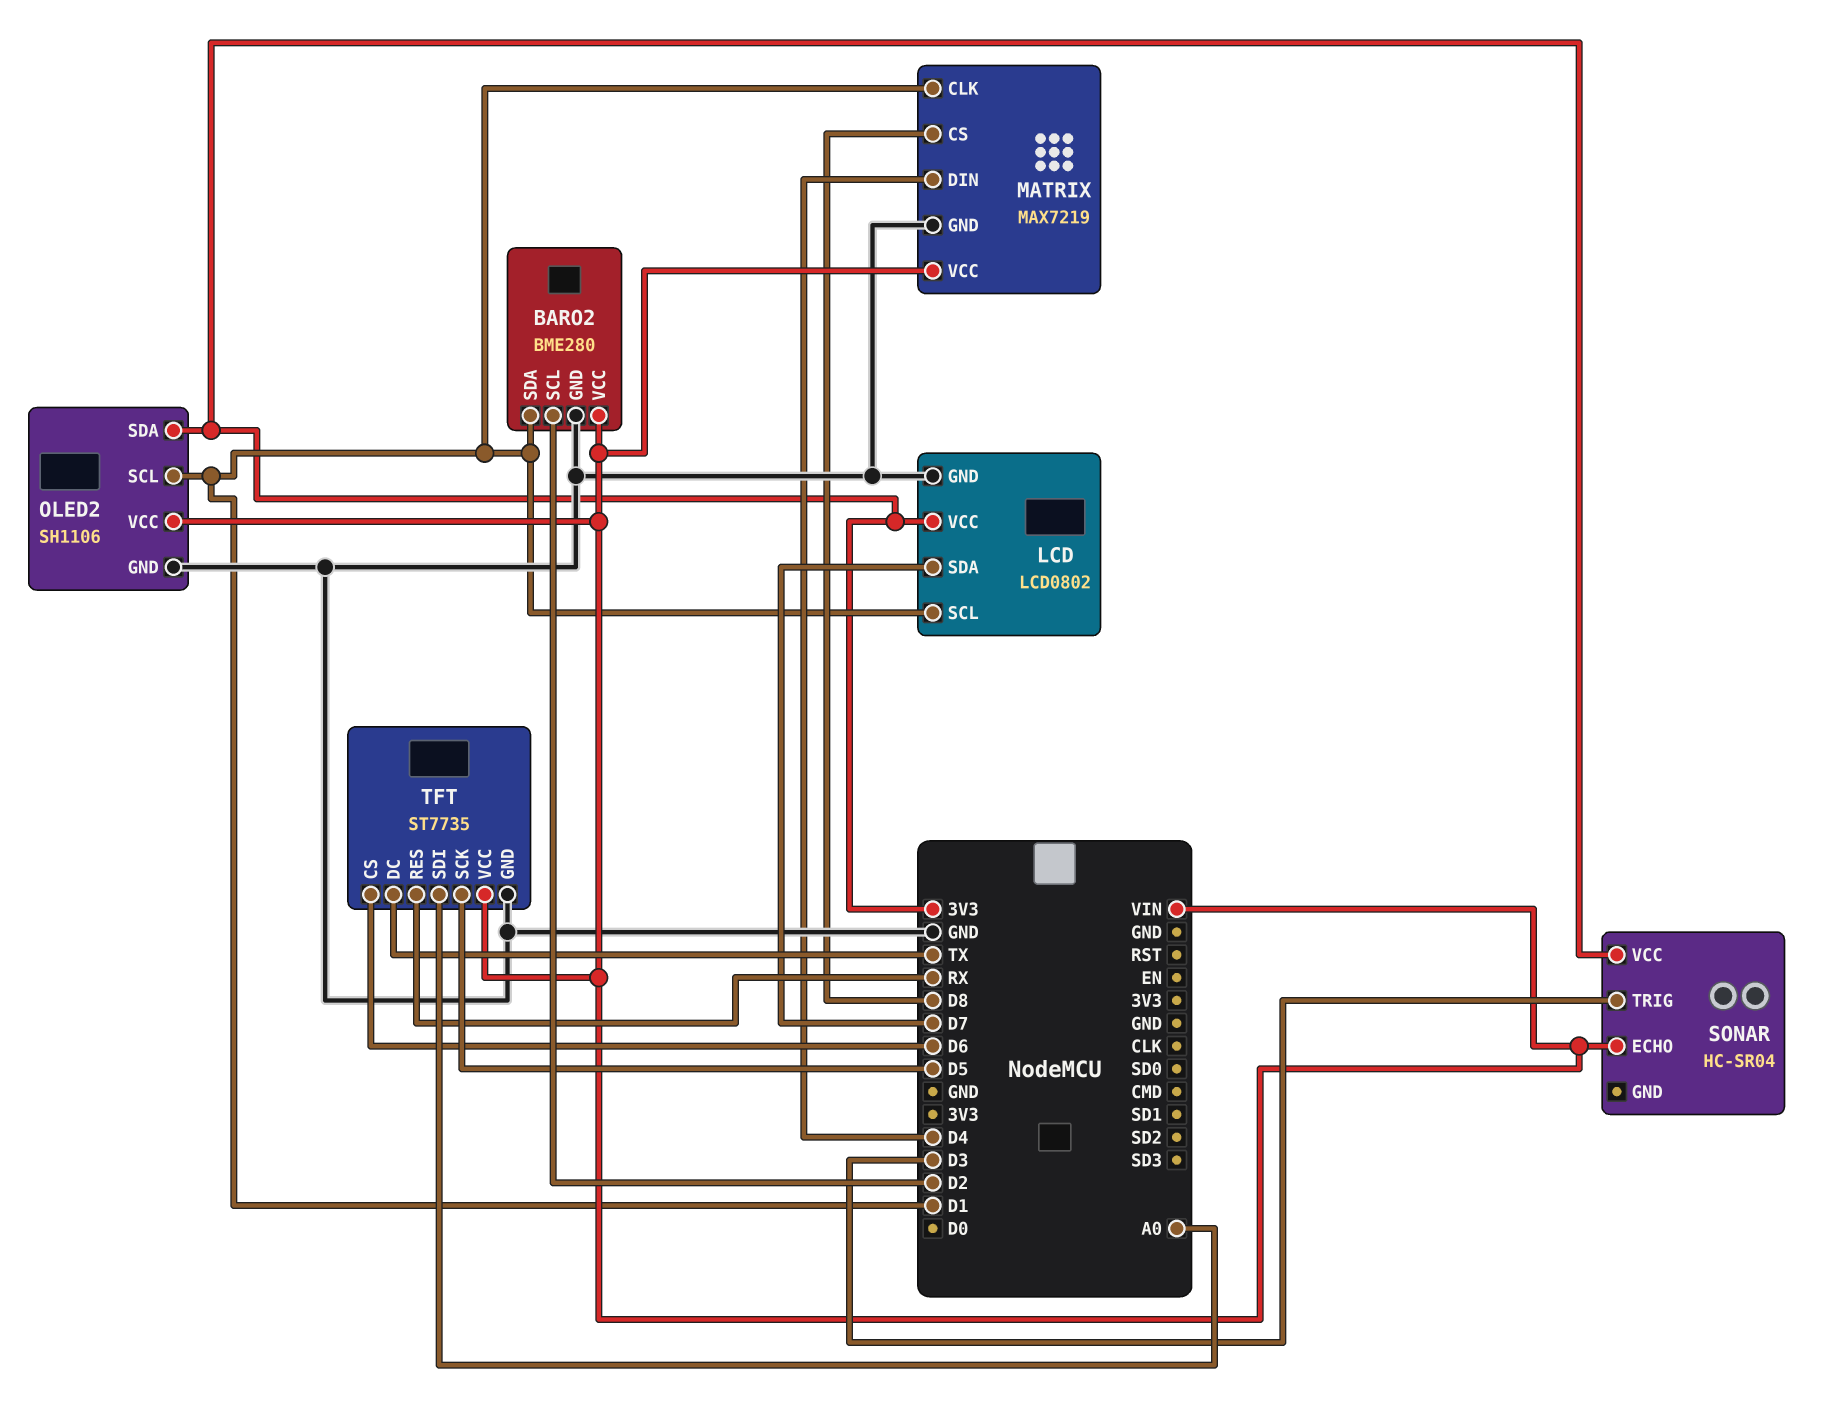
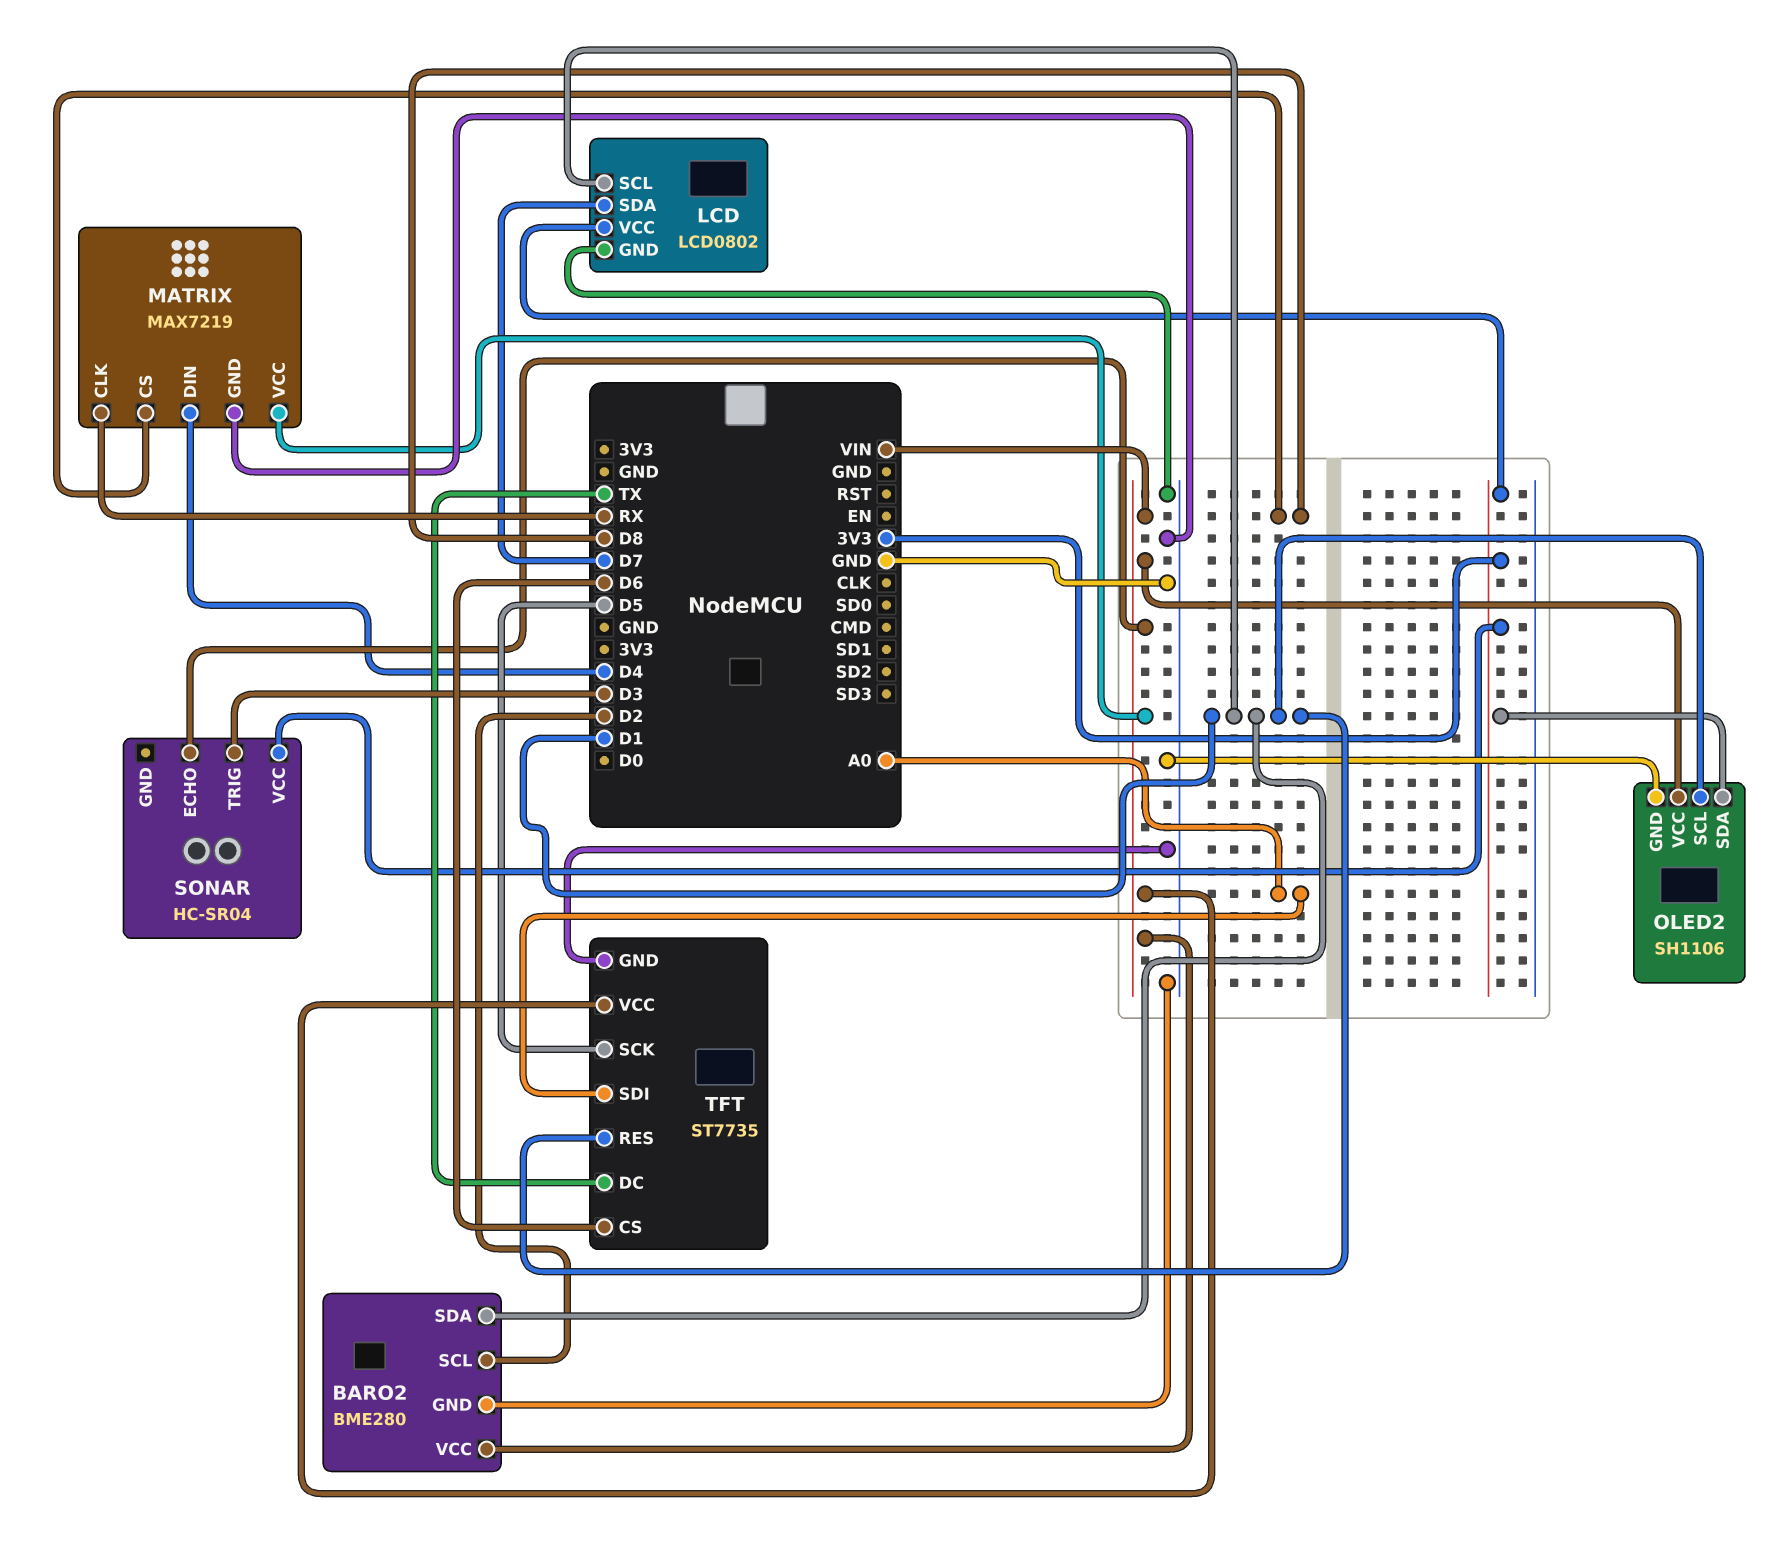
MATRIX pin CLK: D1 -> RX
TFT pin RES: RX -> D1

